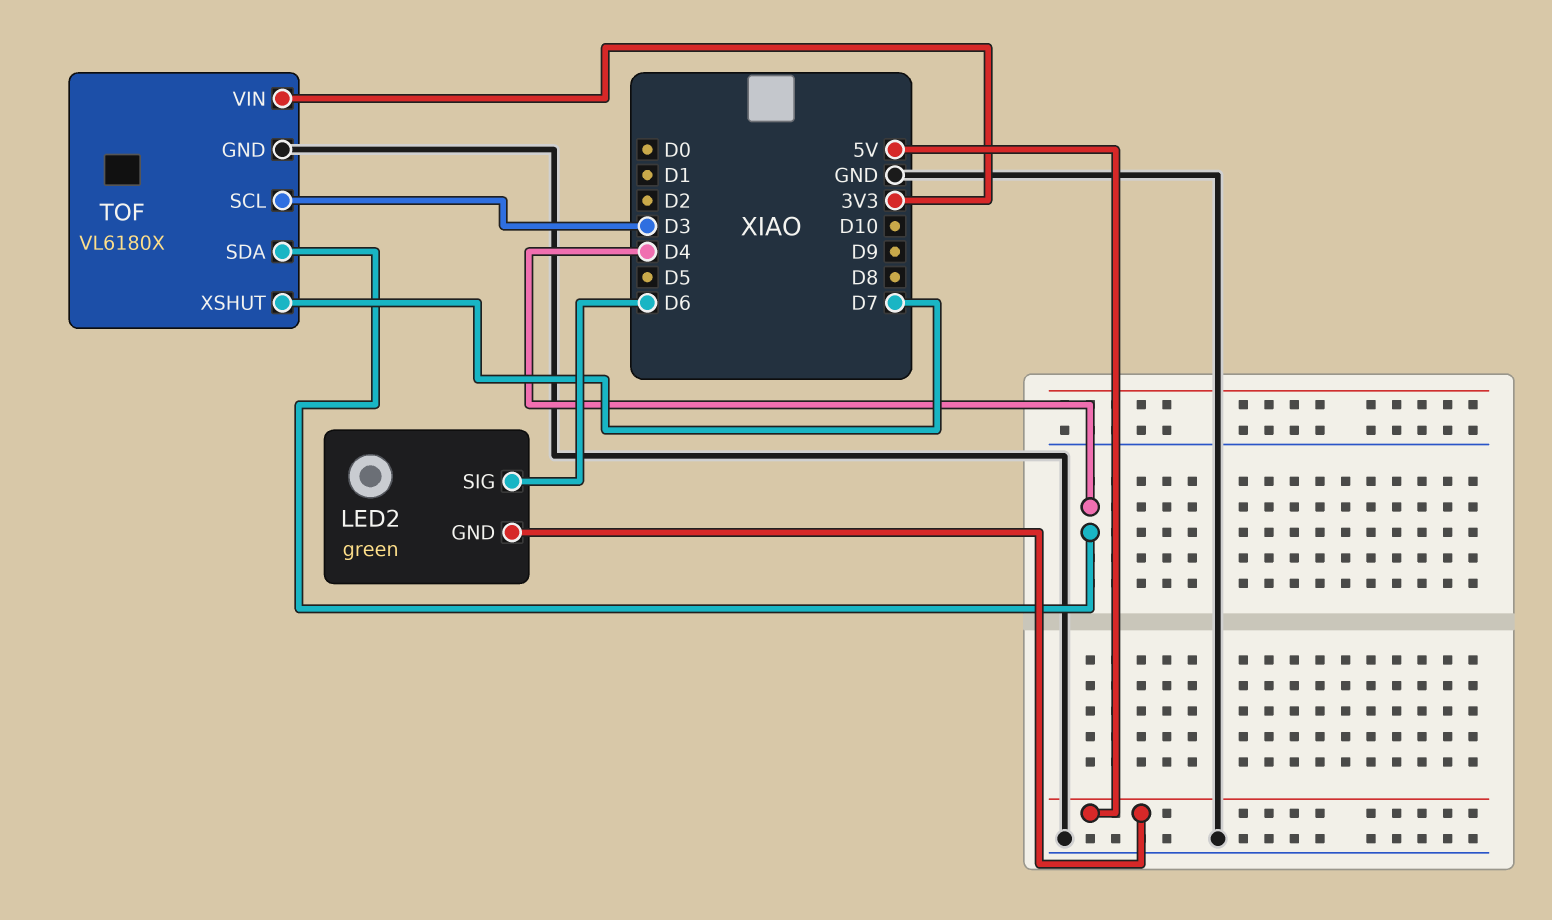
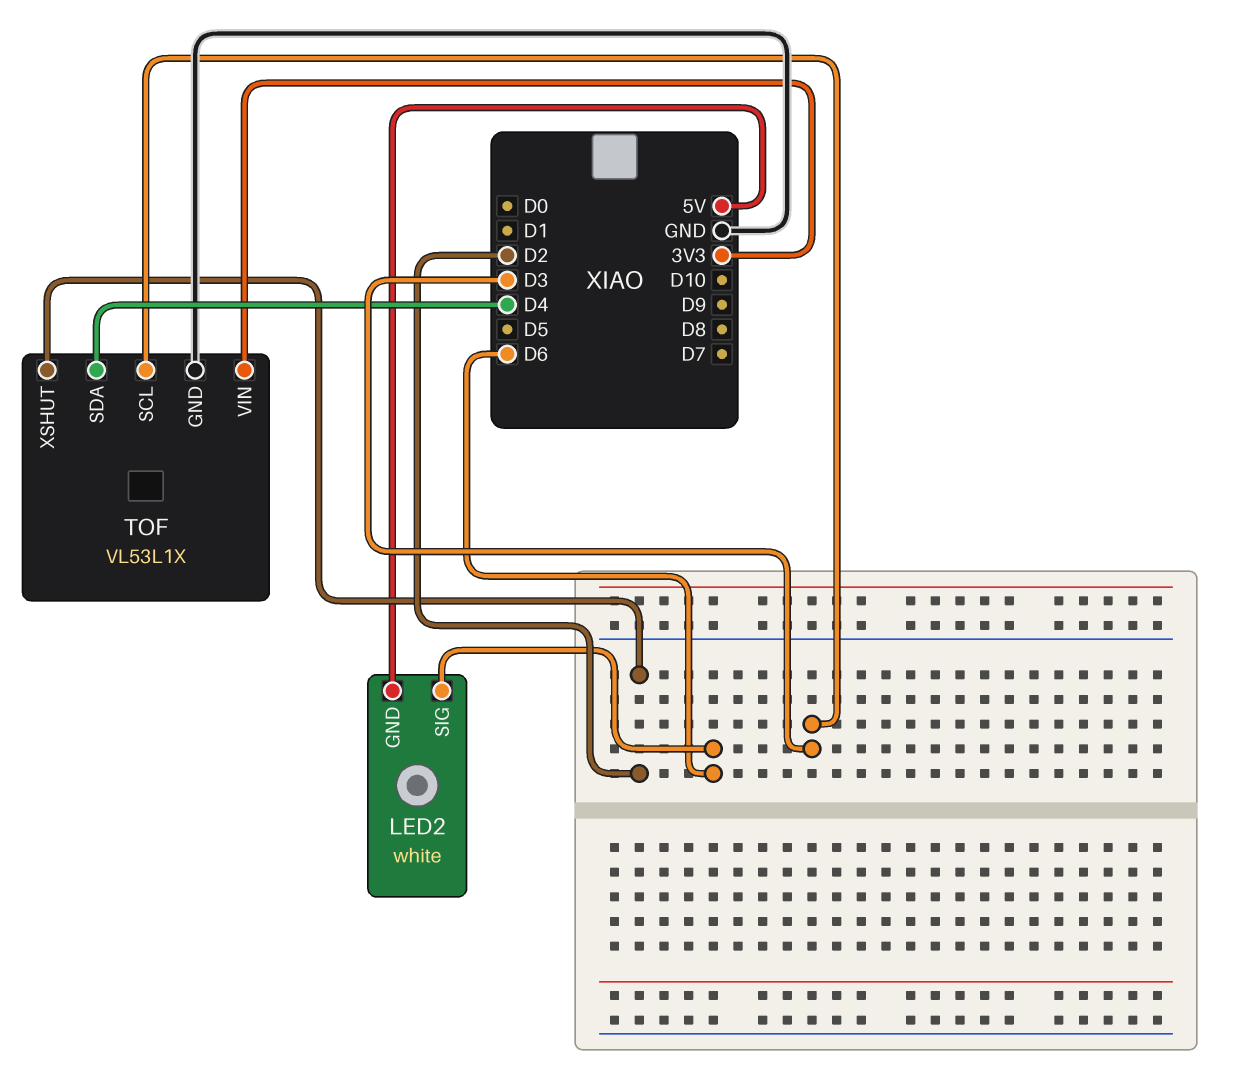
LED2: green -> white
TOF: VL6180X -> VL53L1X
TOF pin XSHUT: D7 -> D2

